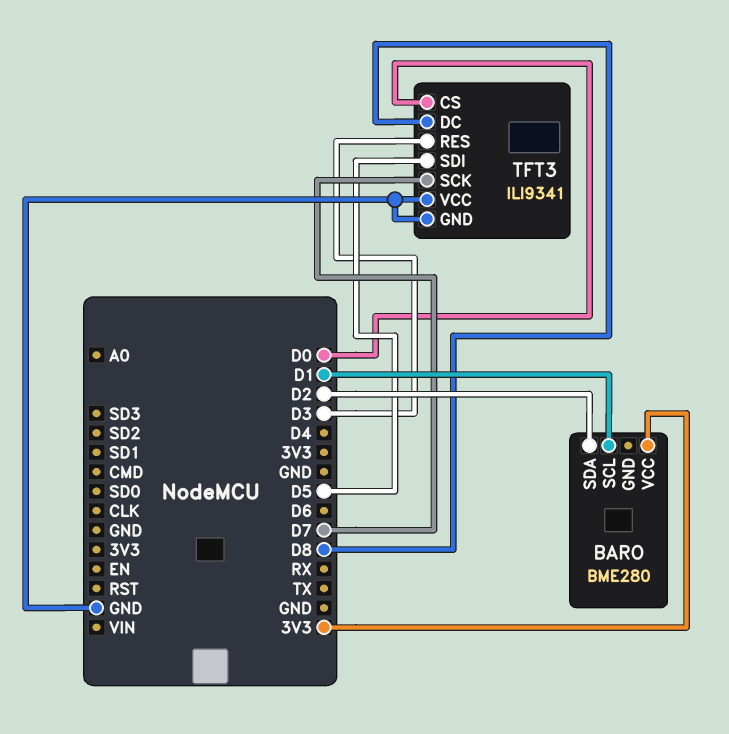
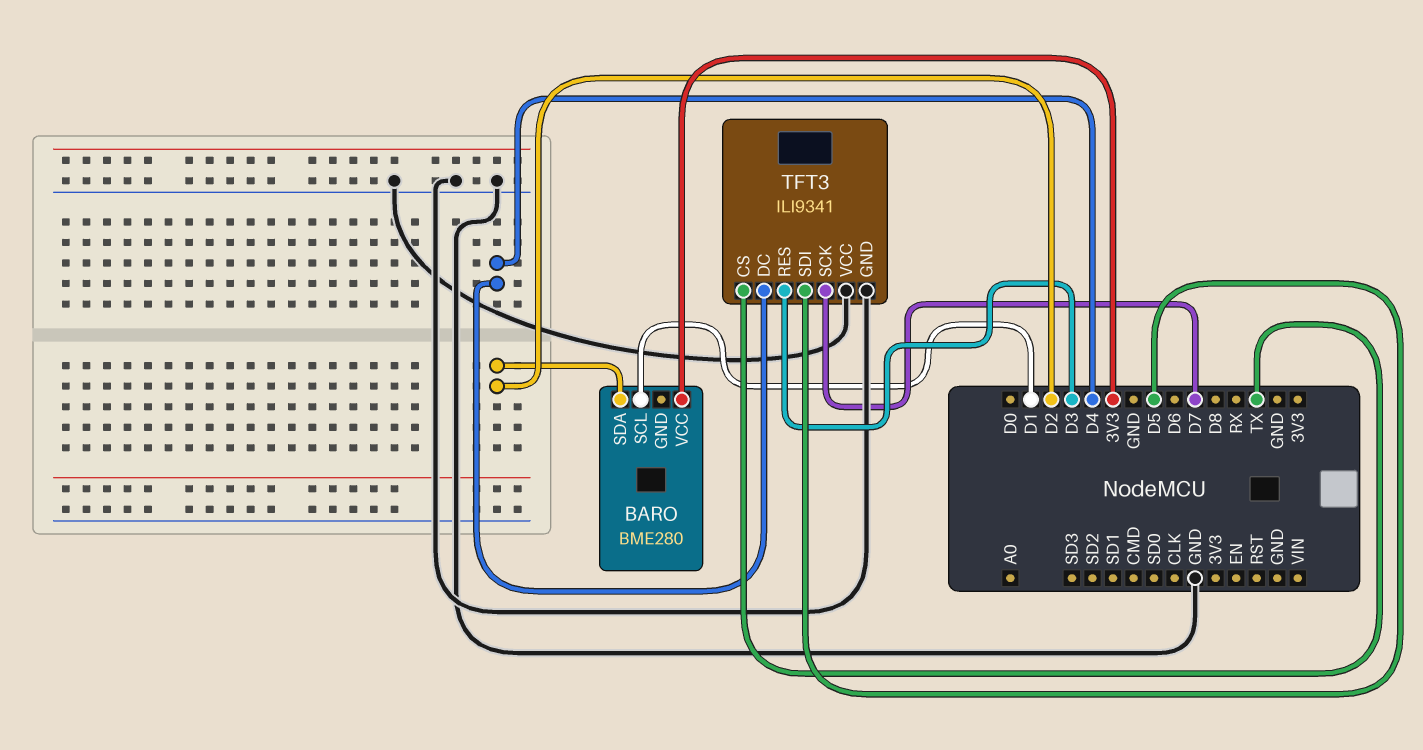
TFT3 pin CS: D0 -> TX
TFT3 pin DC: D8 -> D4

